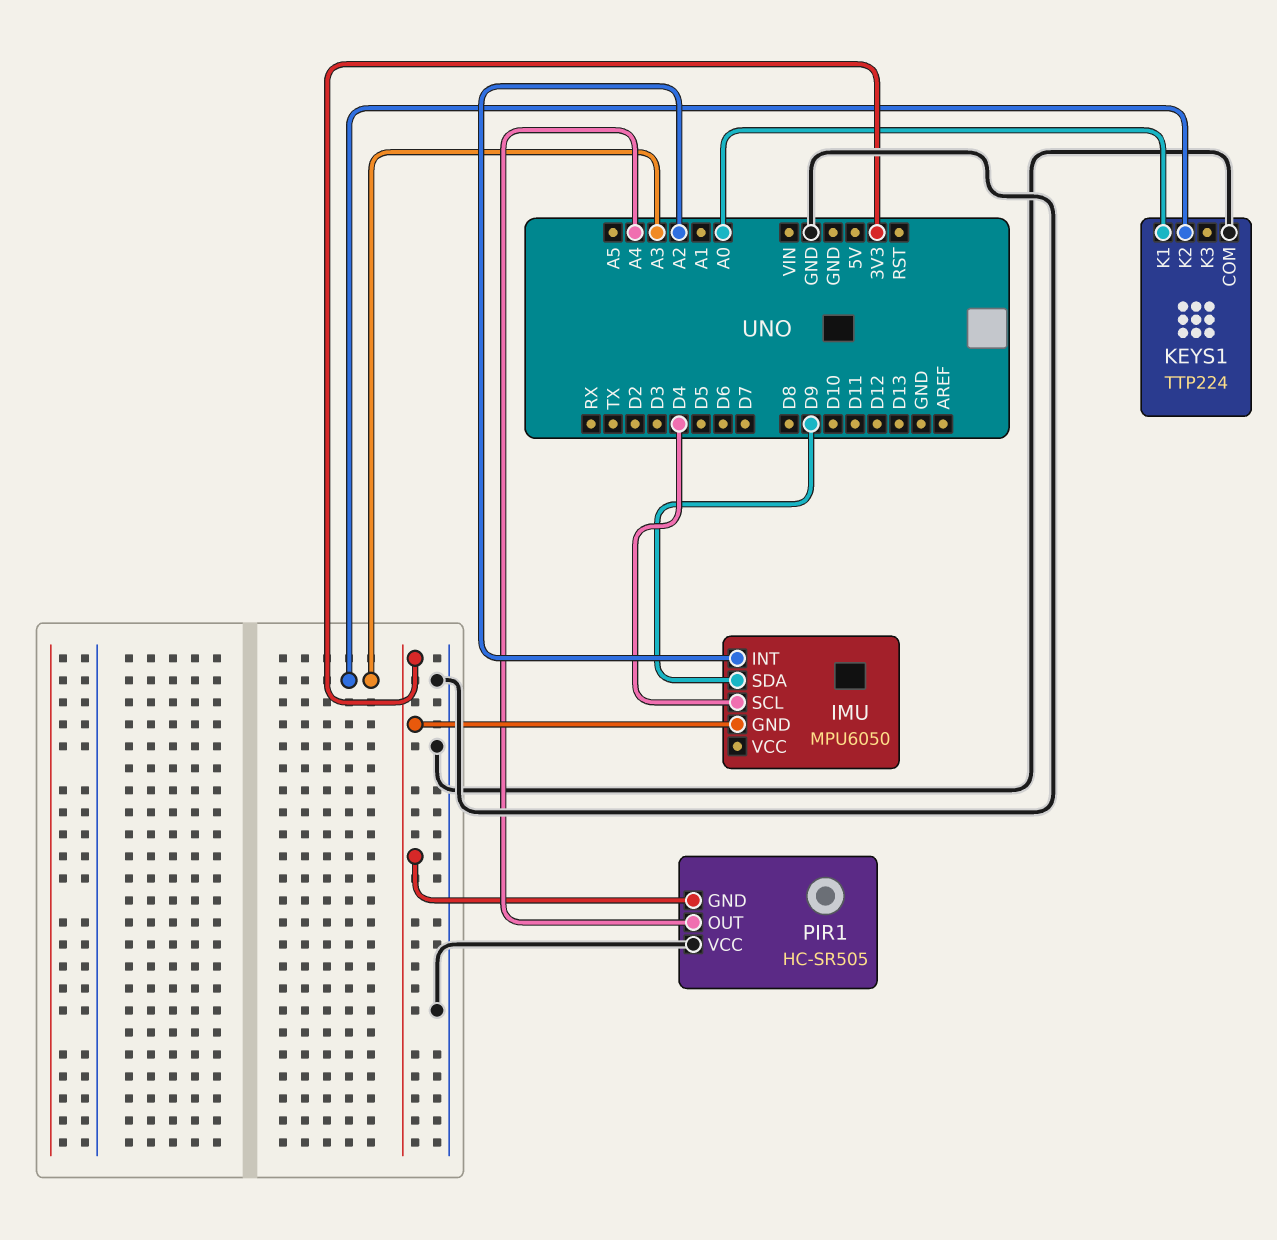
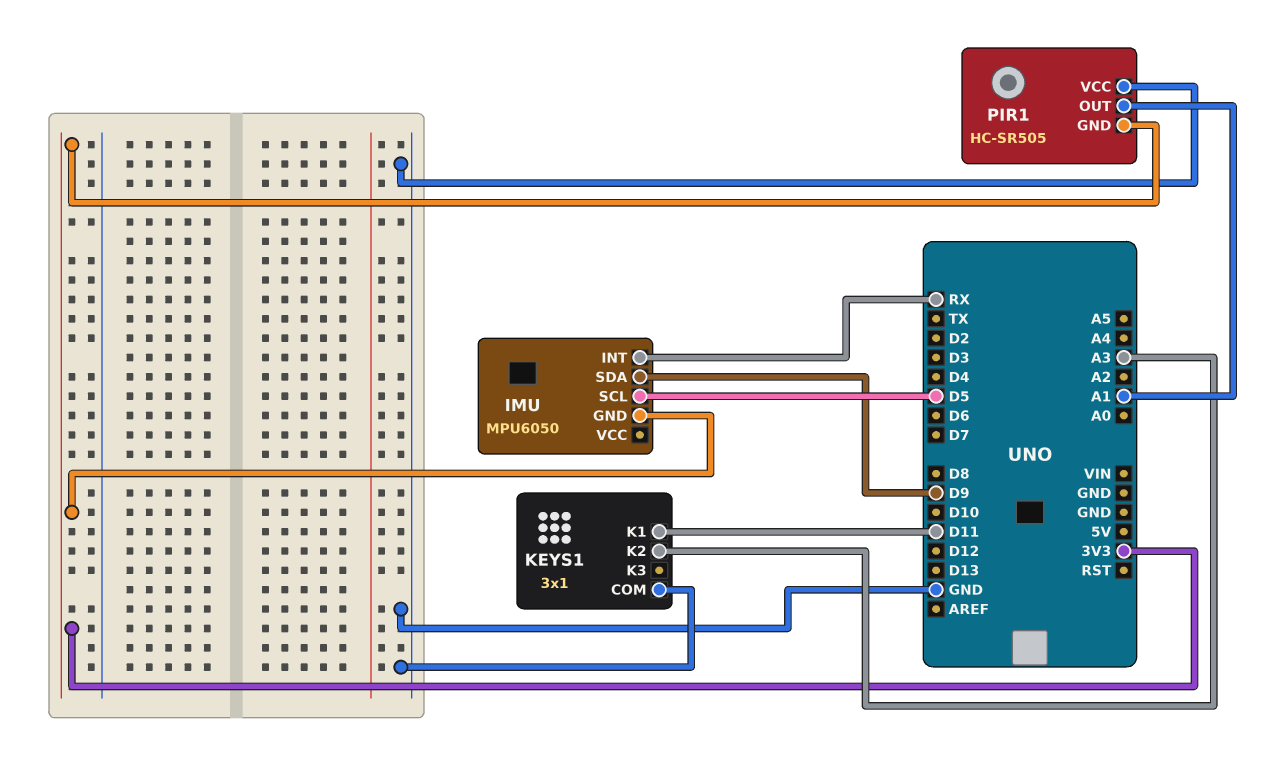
IMU pin INT: A2 -> RX
IMU pin SCL: D4 -> D5
KEYS1: TTP224 -> 3x1
KEYS1 pin K1: A0 -> D11
PIR1 pin OUT: A4 -> A1

